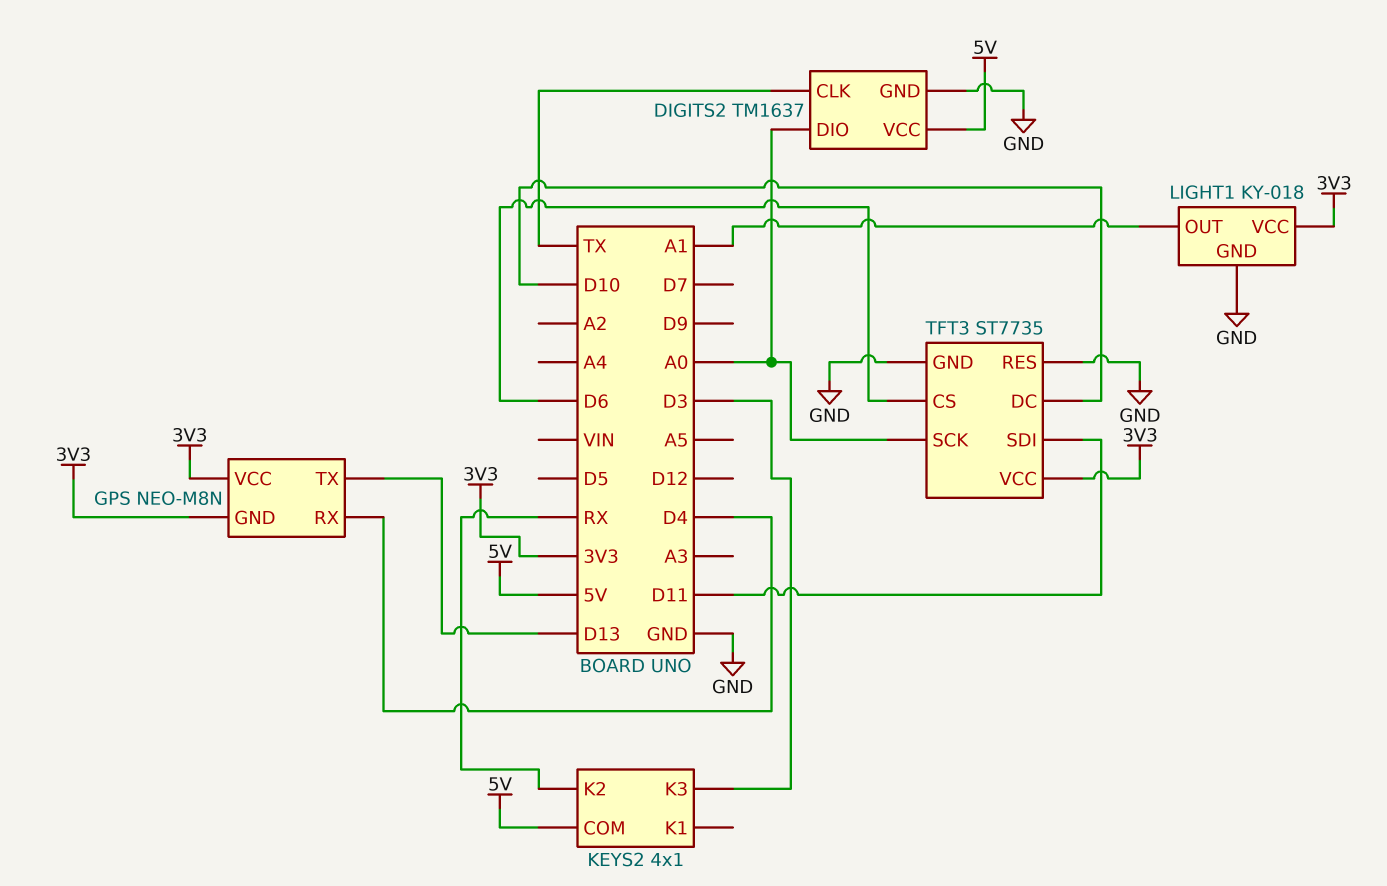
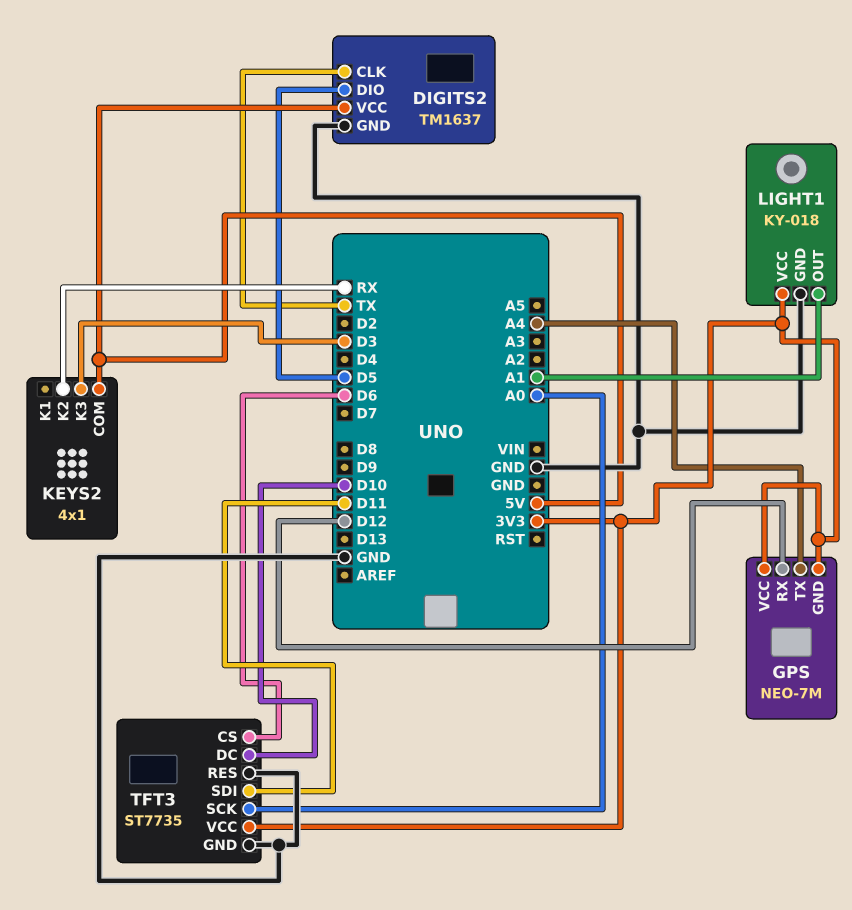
DIGITS2 pin DIO: A0 -> D5
GPS: NEO-M8N -> NEO-7M
GPS pin RX: D4 -> D12
GPS pin TX: D13 -> A4

